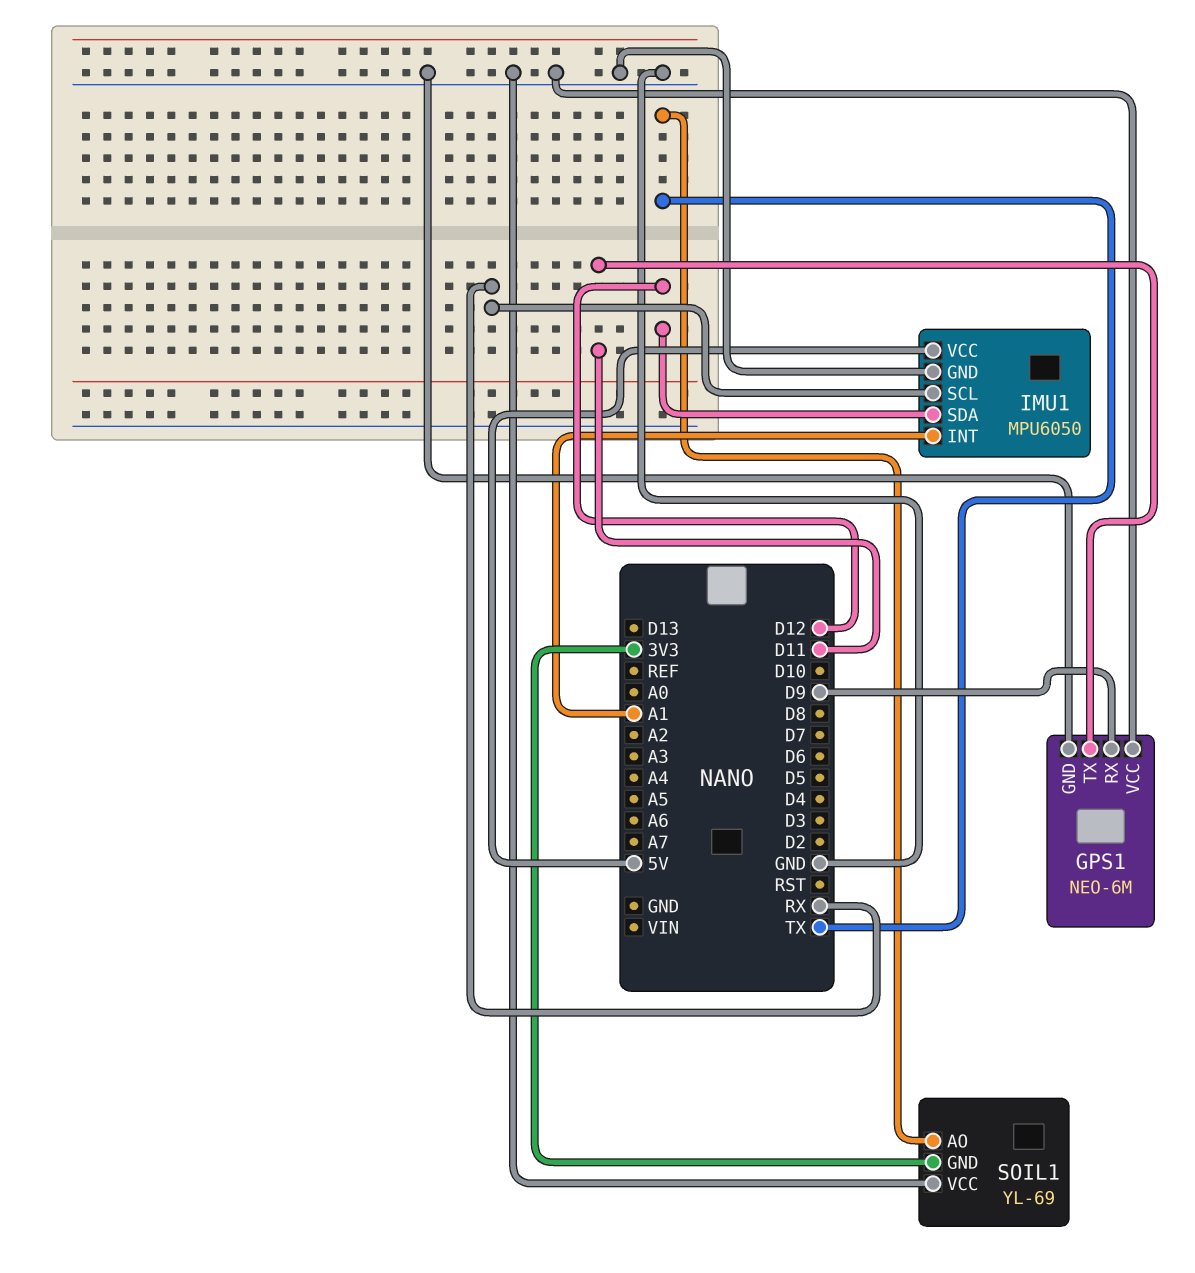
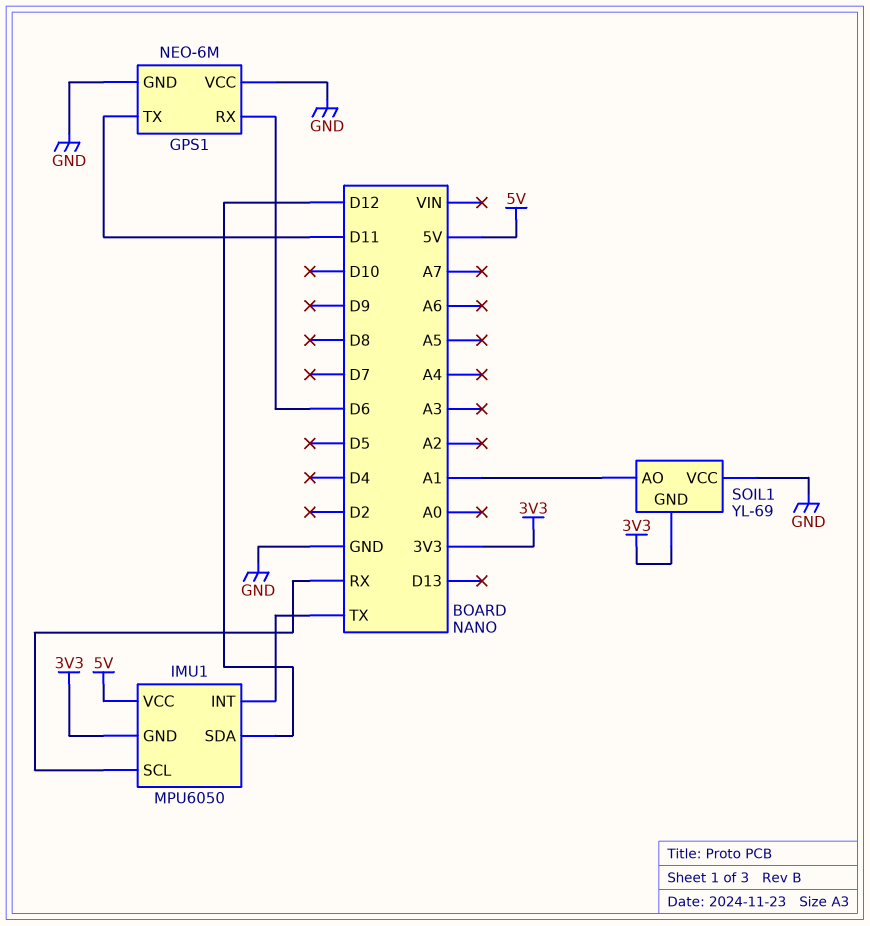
GPS1 pin RX: D9 -> D6
IMU1 pin GND: GND -> 3V3
IMU1 pin INT: A1 -> TX
SOIL1 pin AO: TX -> A1

